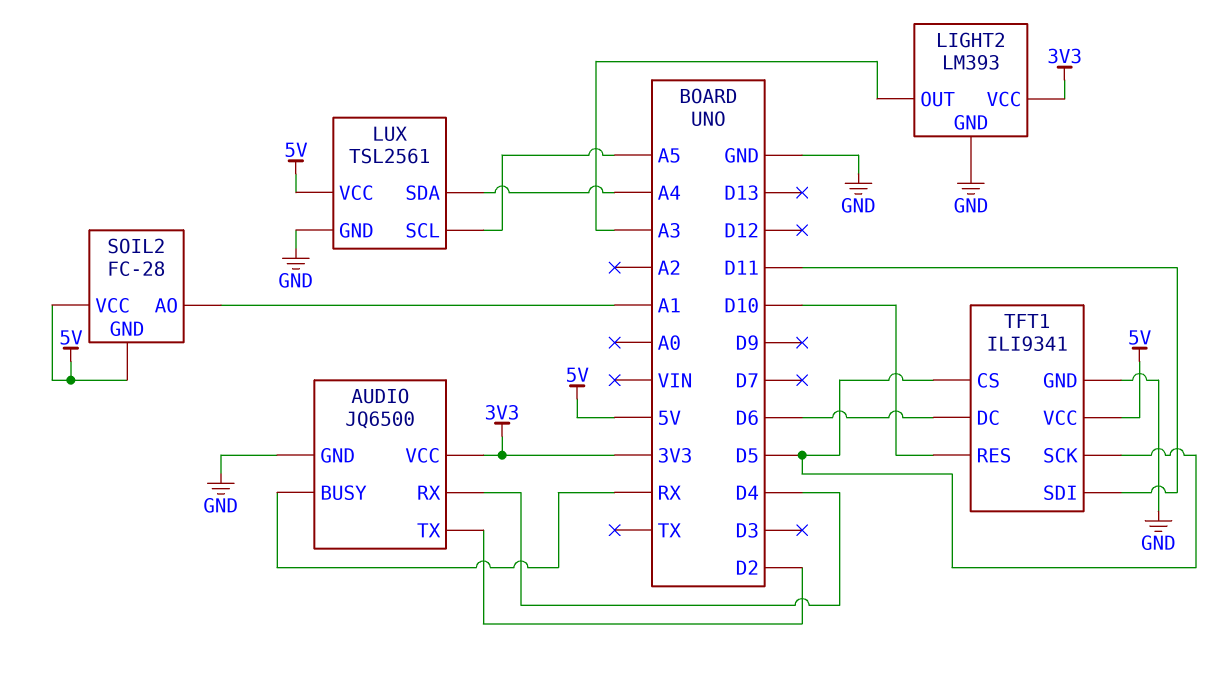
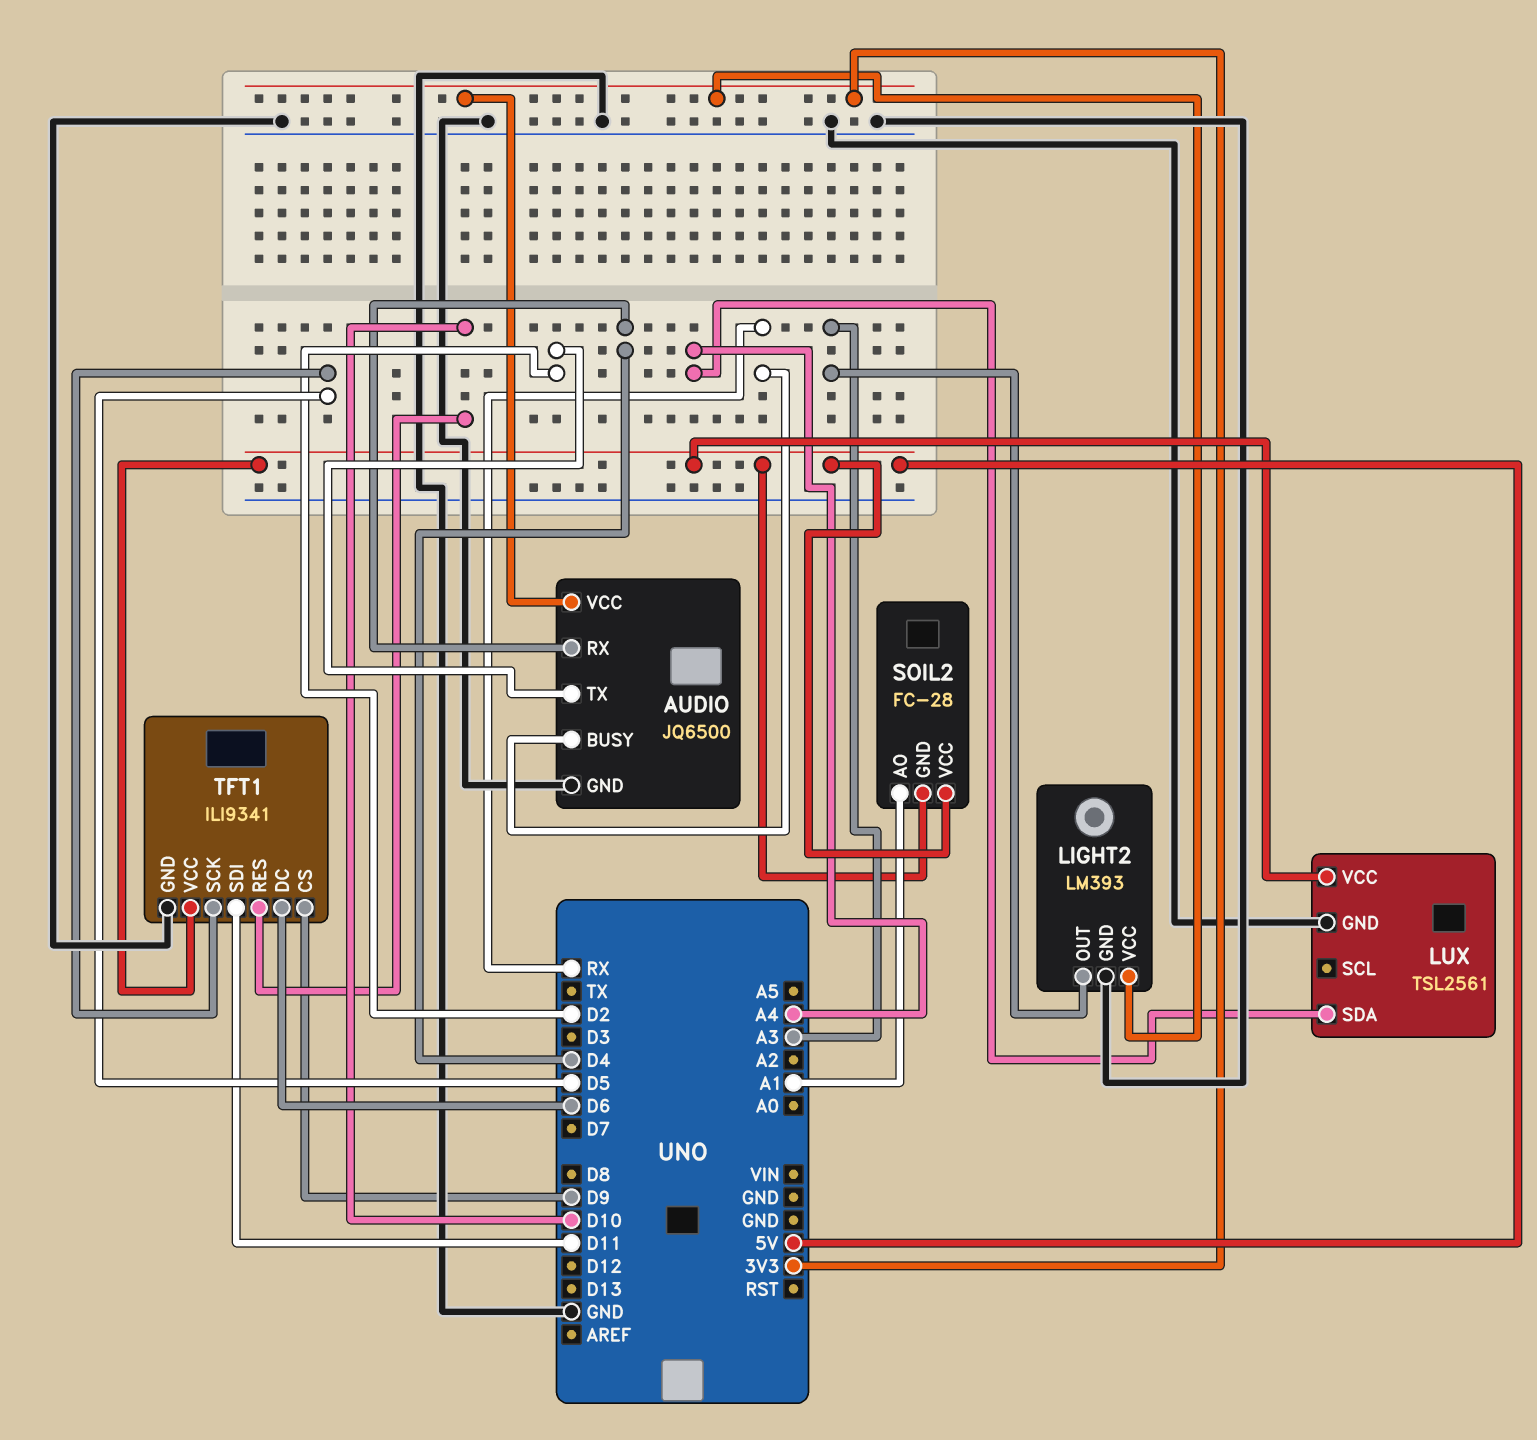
LUX pin SCL: A5 -> none
TFT1 pin CS: D5 -> D9

